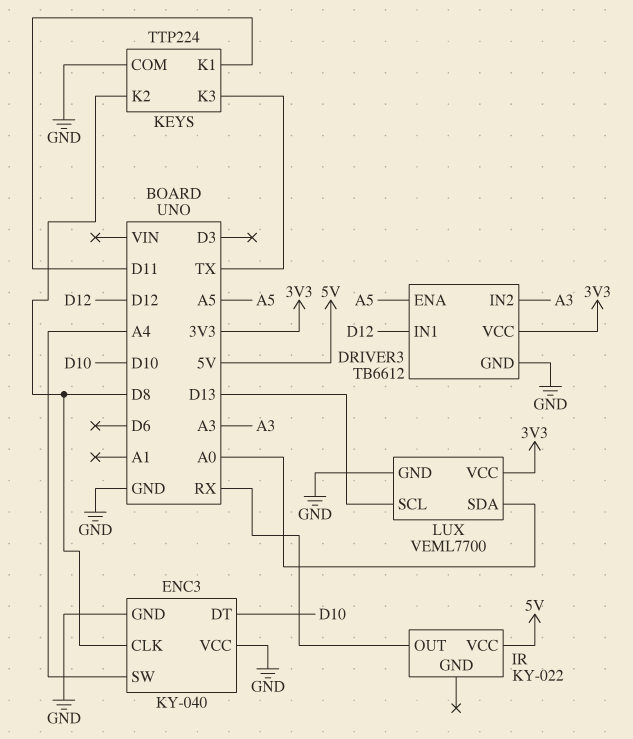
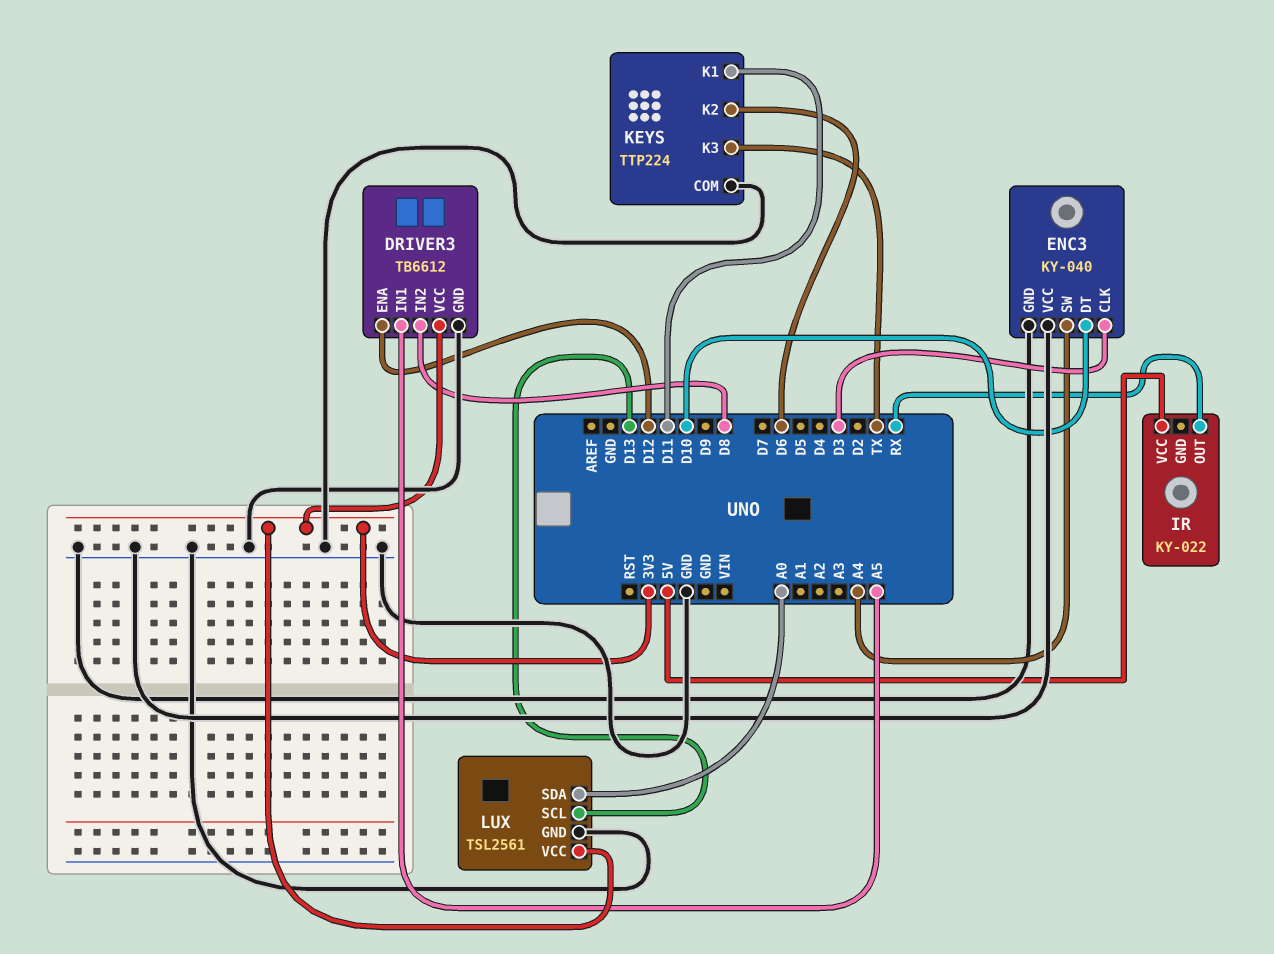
DRIVER3 pin ENA: A5 -> D12
DRIVER3 pin IN1: D12 -> A5
DRIVER3 pin IN2: A3 -> D8
ENC3 pin CLK: D8 -> D3
KEYS pin K2: D8 -> D6
LUX: VEML7700 -> TSL2561

